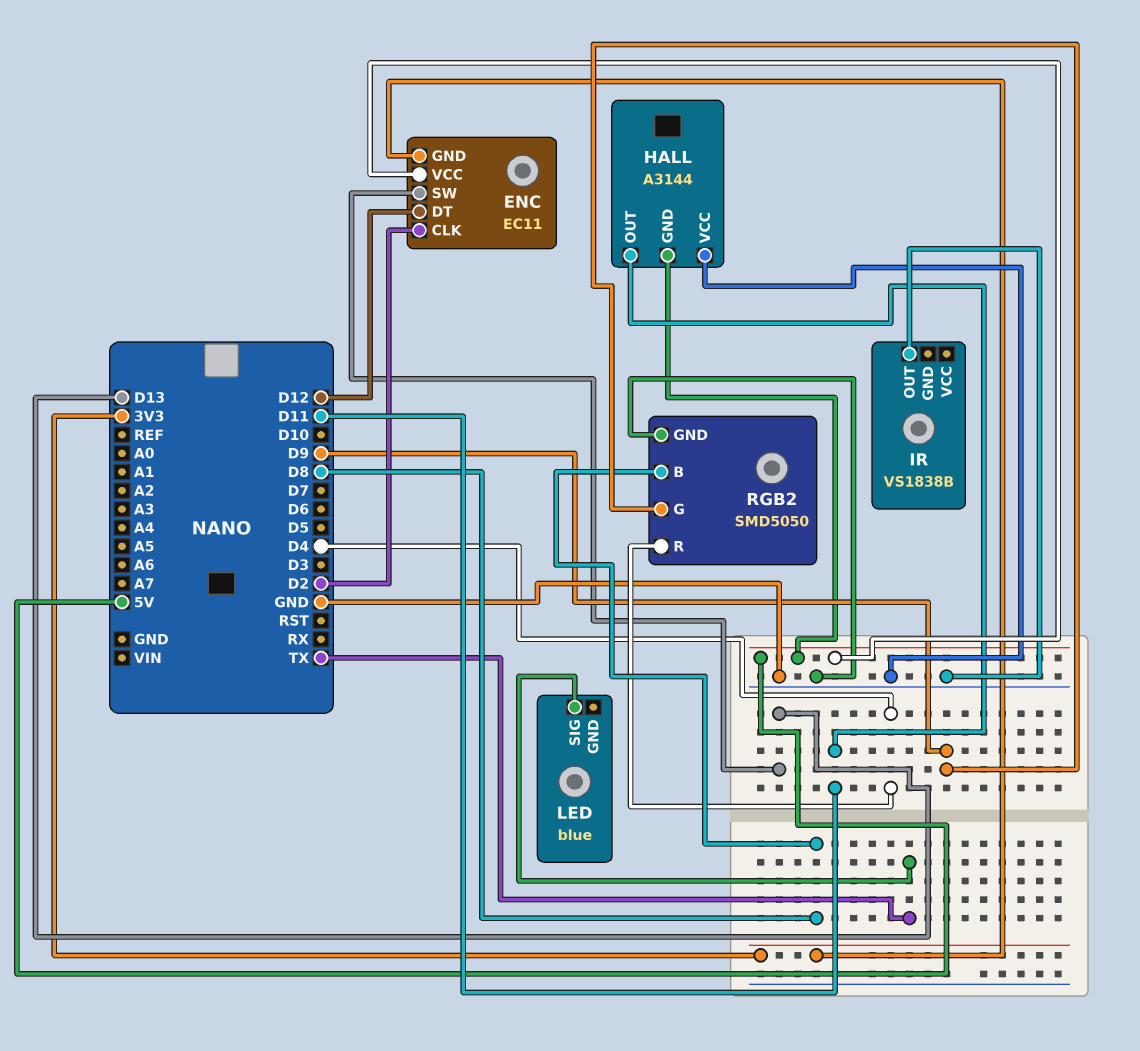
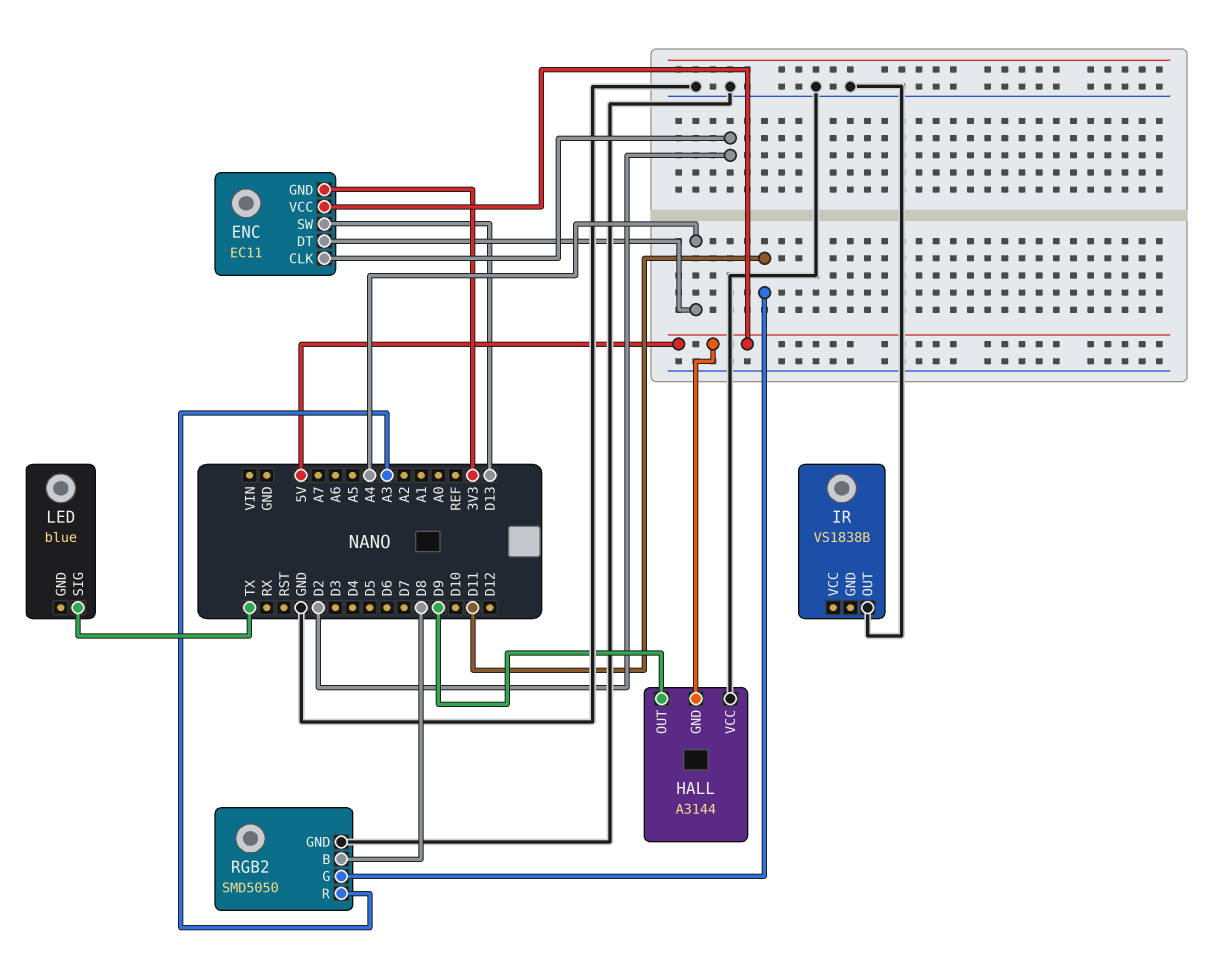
ENC pin DT: D12 -> A4
HALL pin OUT: D11 -> D9
RGB2 pin G: D9 -> D11
RGB2 pin R: D4 -> A3

